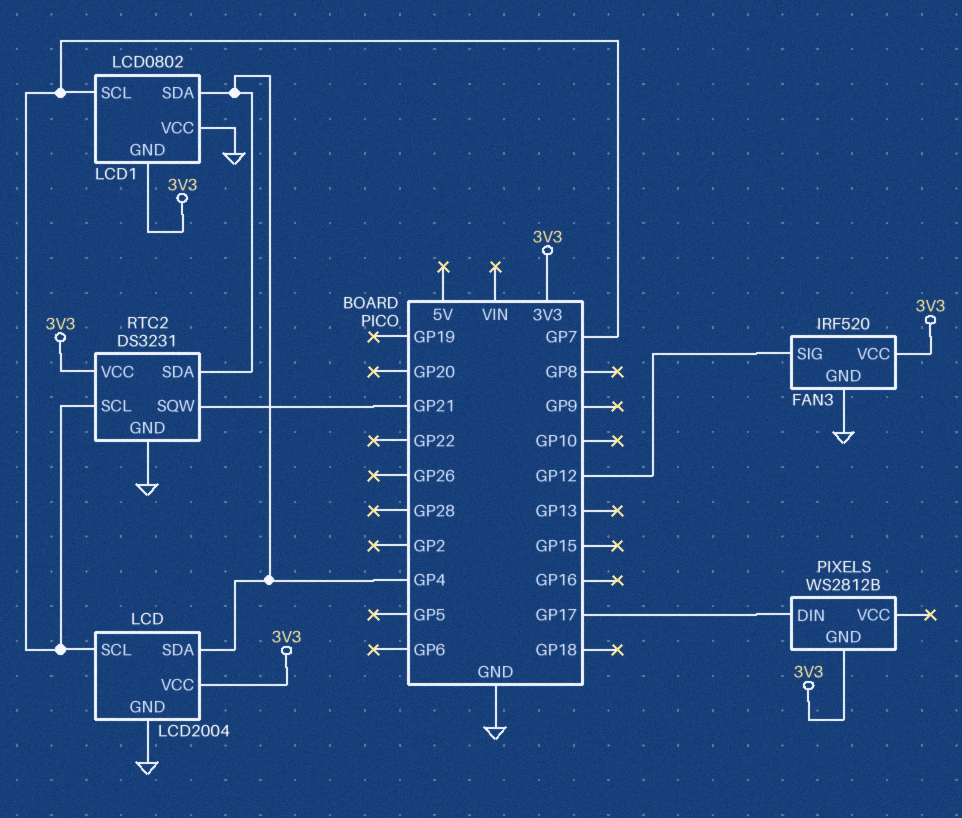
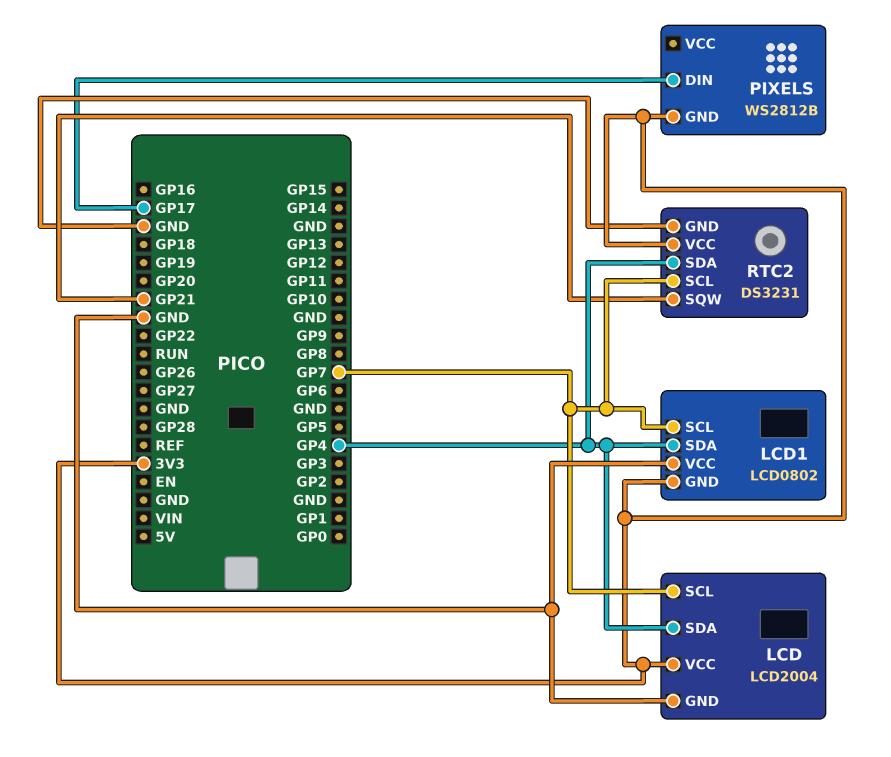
FAN3: IRF520 -> none
FAN3 pin GND: GND -> none
FAN3 pin SIG: GP12 -> none
FAN3 pin VCC: 3V3 -> none

